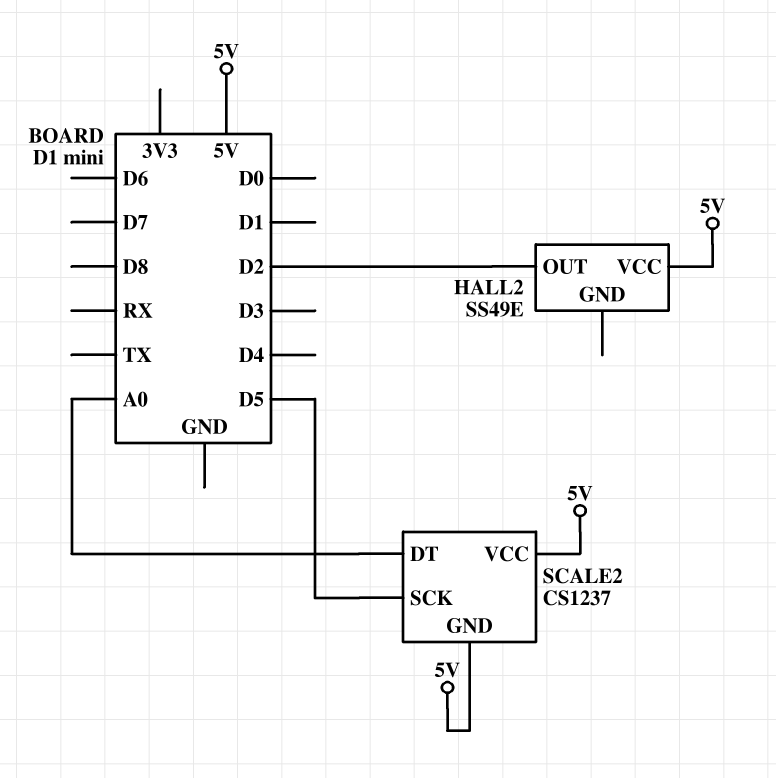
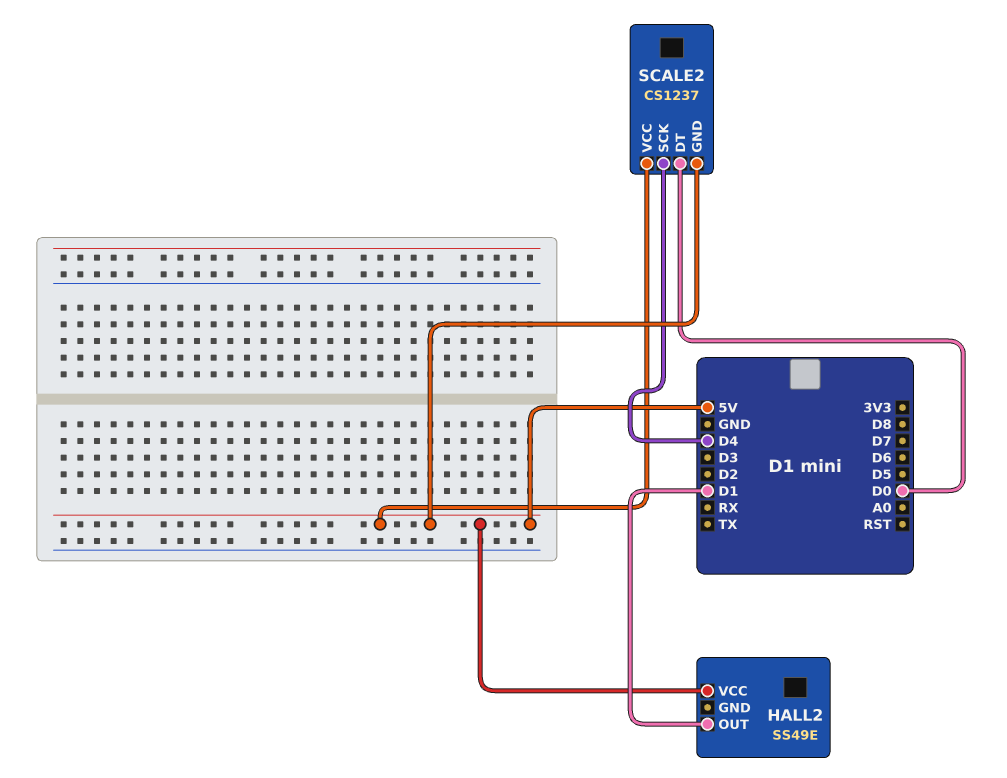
HALL2 pin OUT: D2 -> D1
SCALE2 pin DT: A0 -> D0
SCALE2 pin SCK: D5 -> D4

